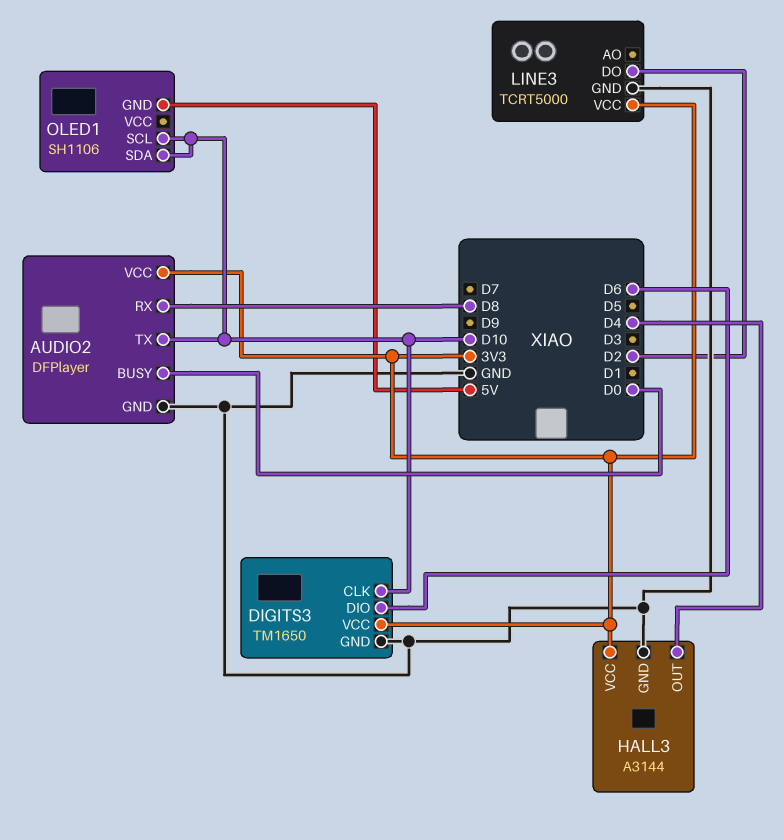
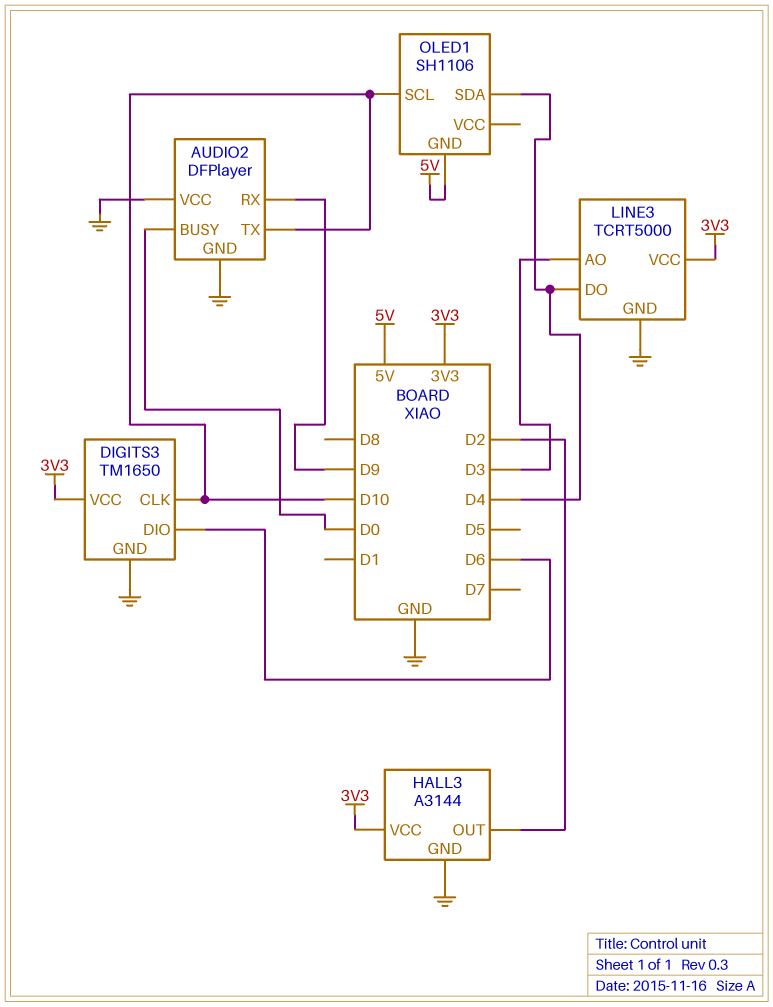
AUDIO2 pin RX: D8 -> D9
AUDIO2 pin VCC: 3V3 -> GND
HALL3 pin OUT: D4 -> D2
LINE3 pin AO: none -> D3
LINE3 pin DO: D2 -> D4
OLED1 pin SDA: D10 -> D4

